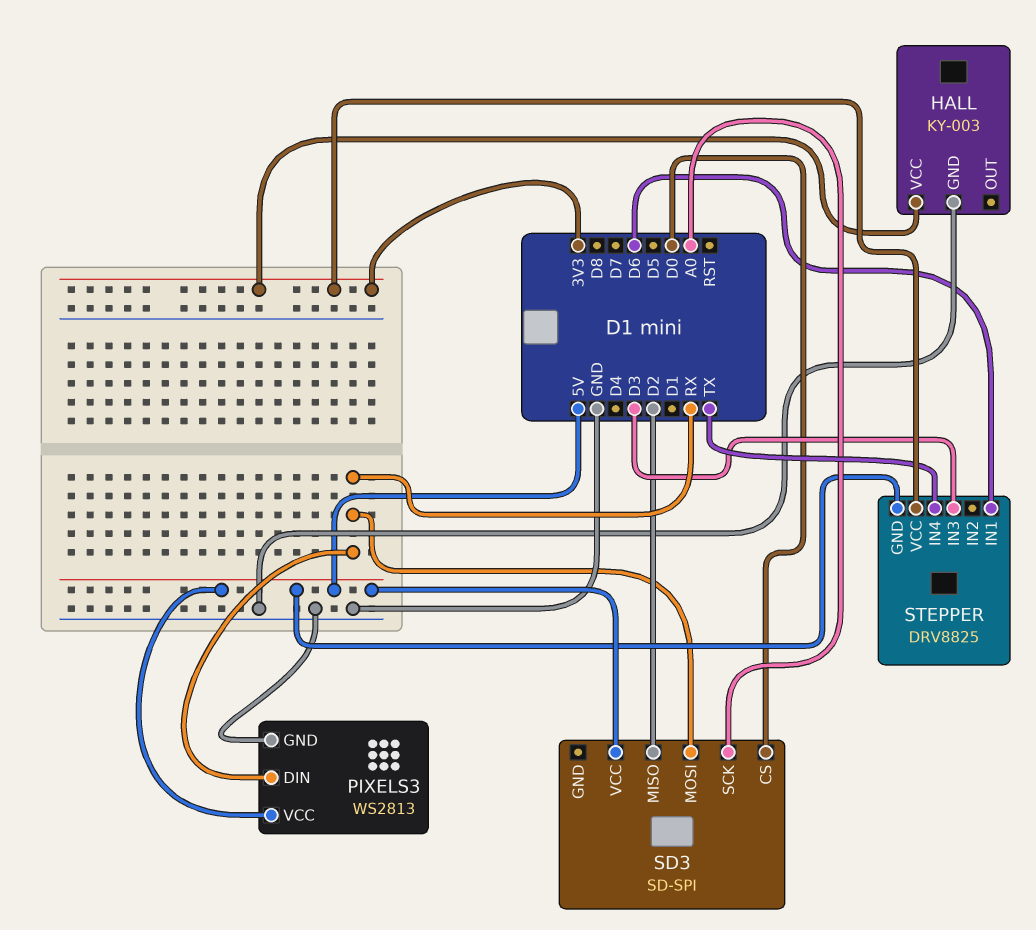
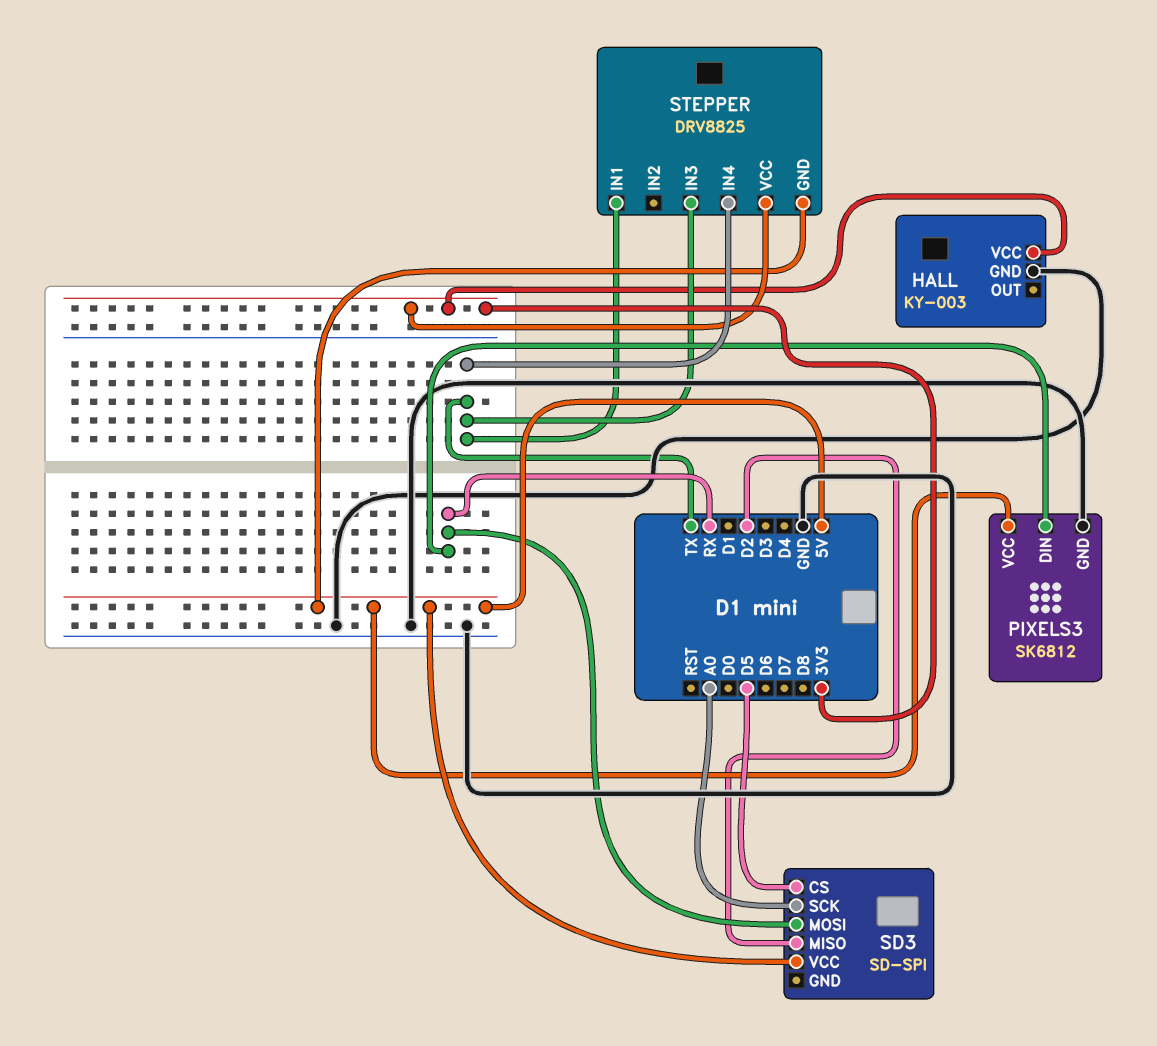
PIXELS3: WS2813 -> SK6812
SD3 pin CS: D0 -> D5
STEPPER pin IN1: D6 -> TX
STEPPER pin IN3: D3 -> TX

